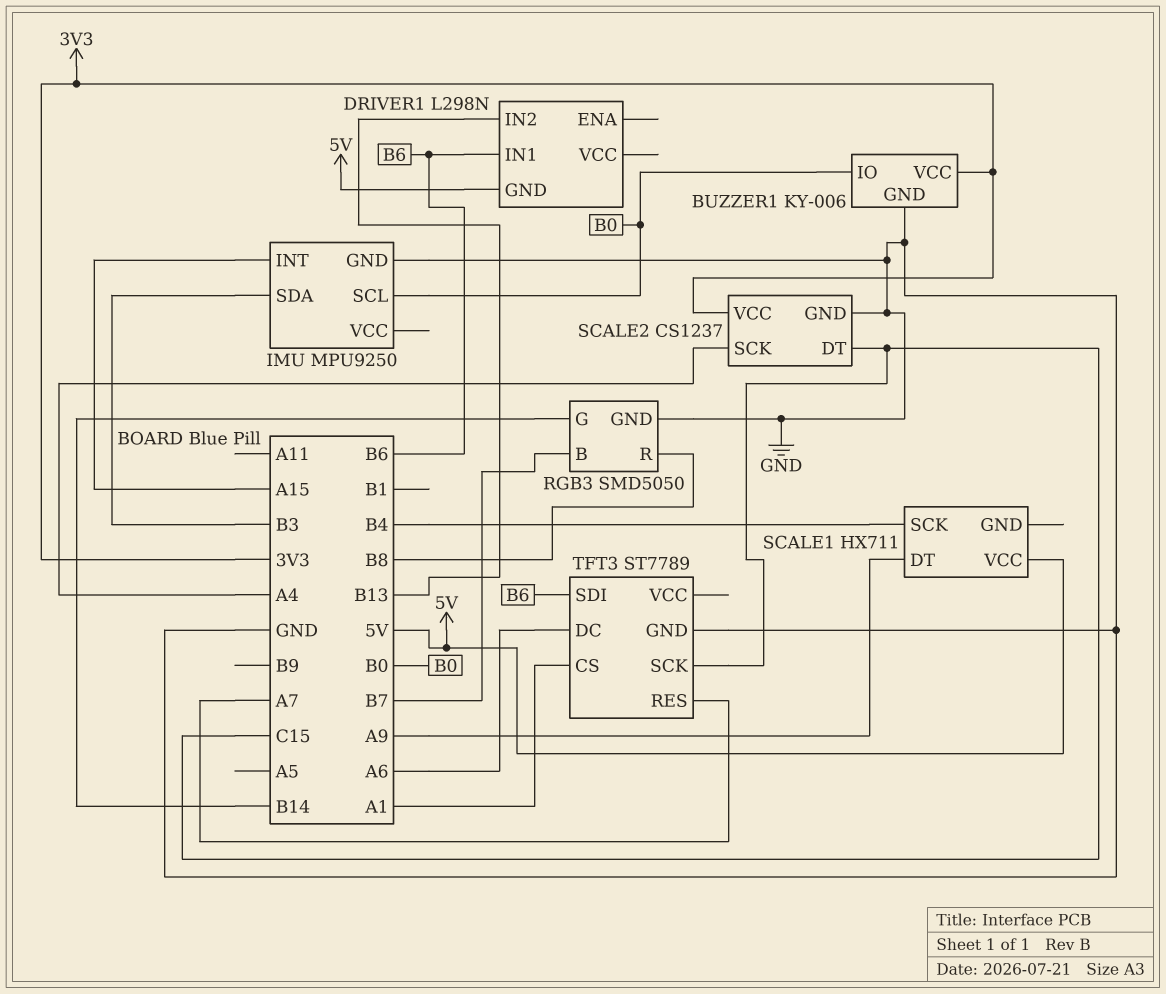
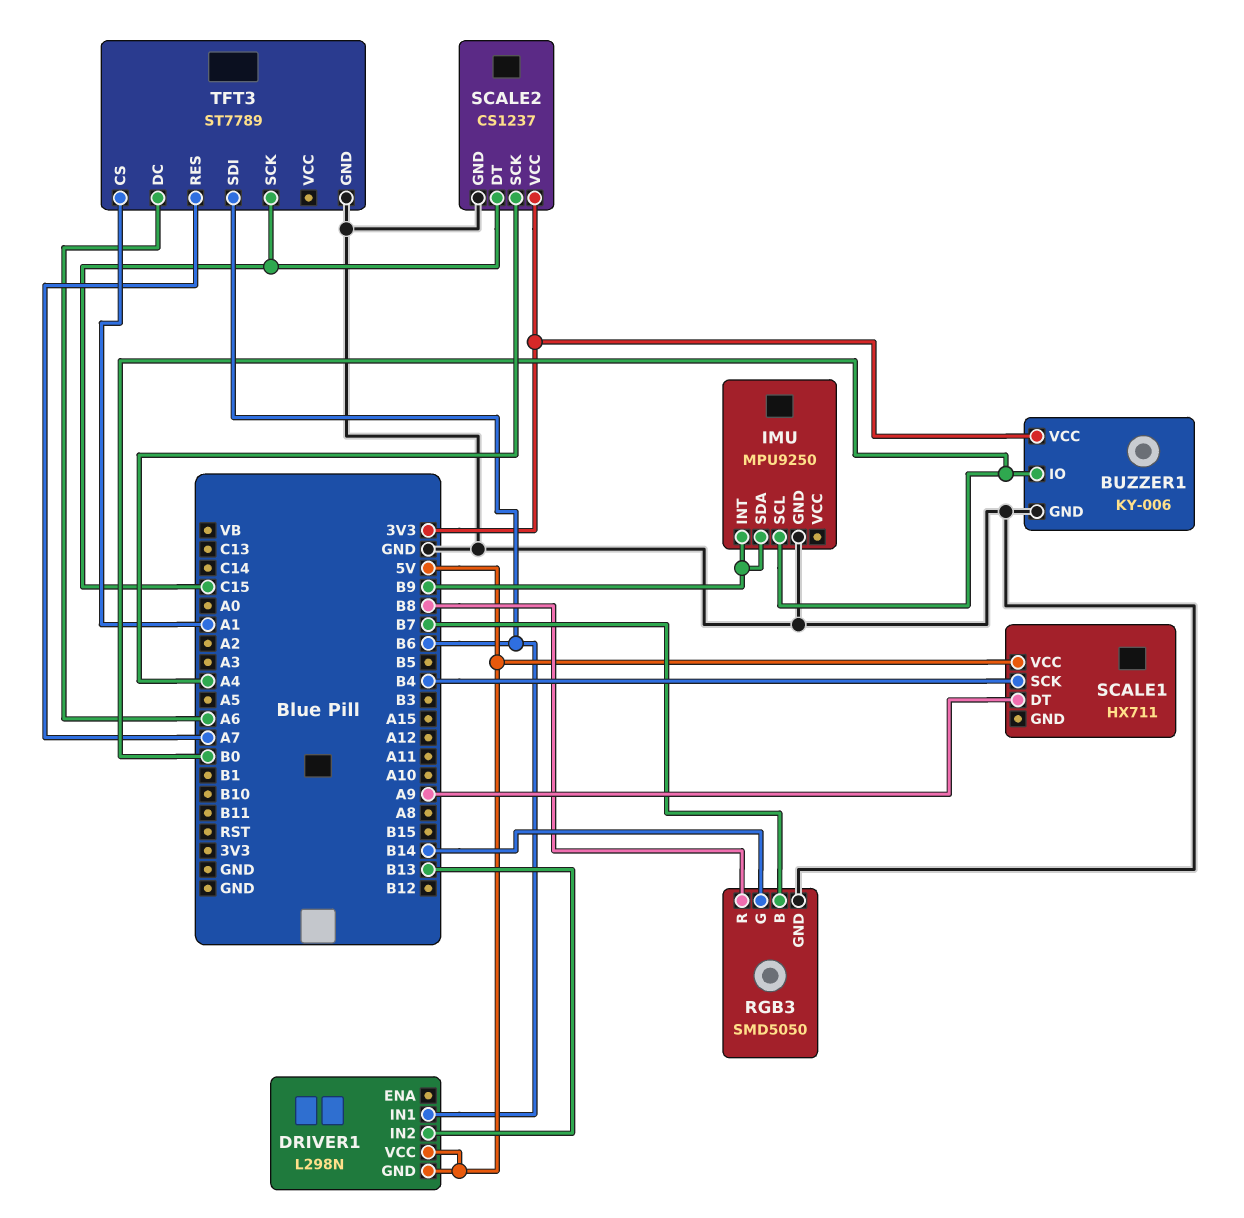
DRIVER1 pin VCC: none -> 5V
IMU pin INT: A15 -> B9
IMU pin SDA: B3 -> B9

